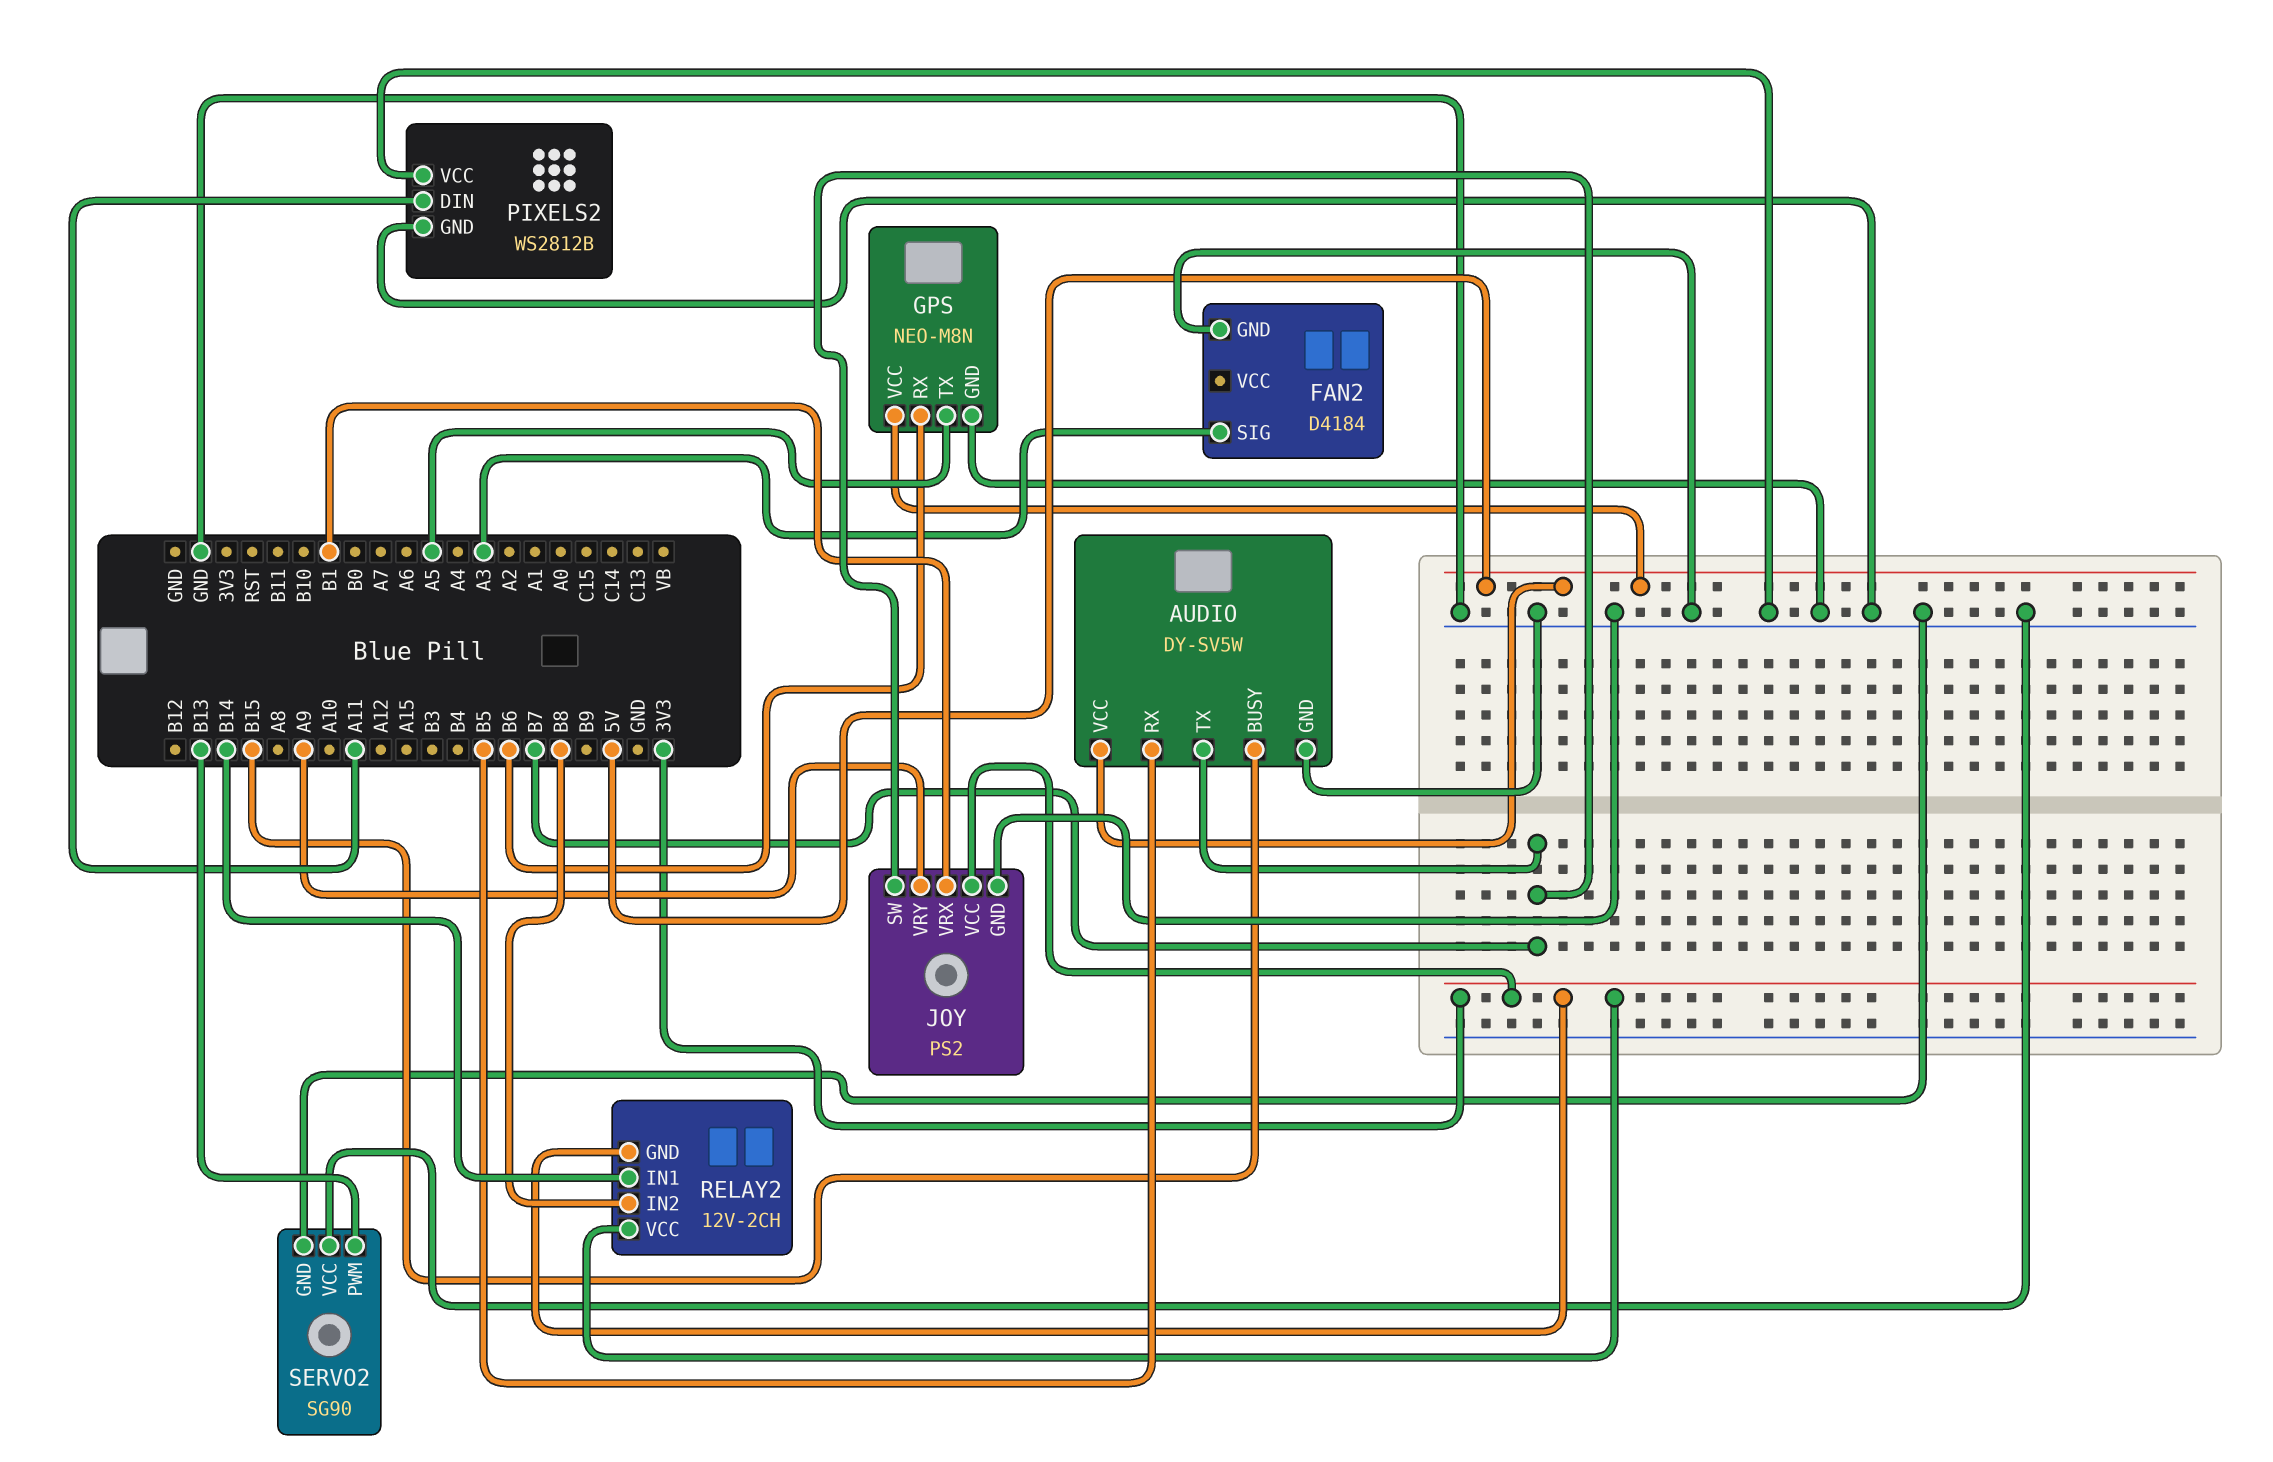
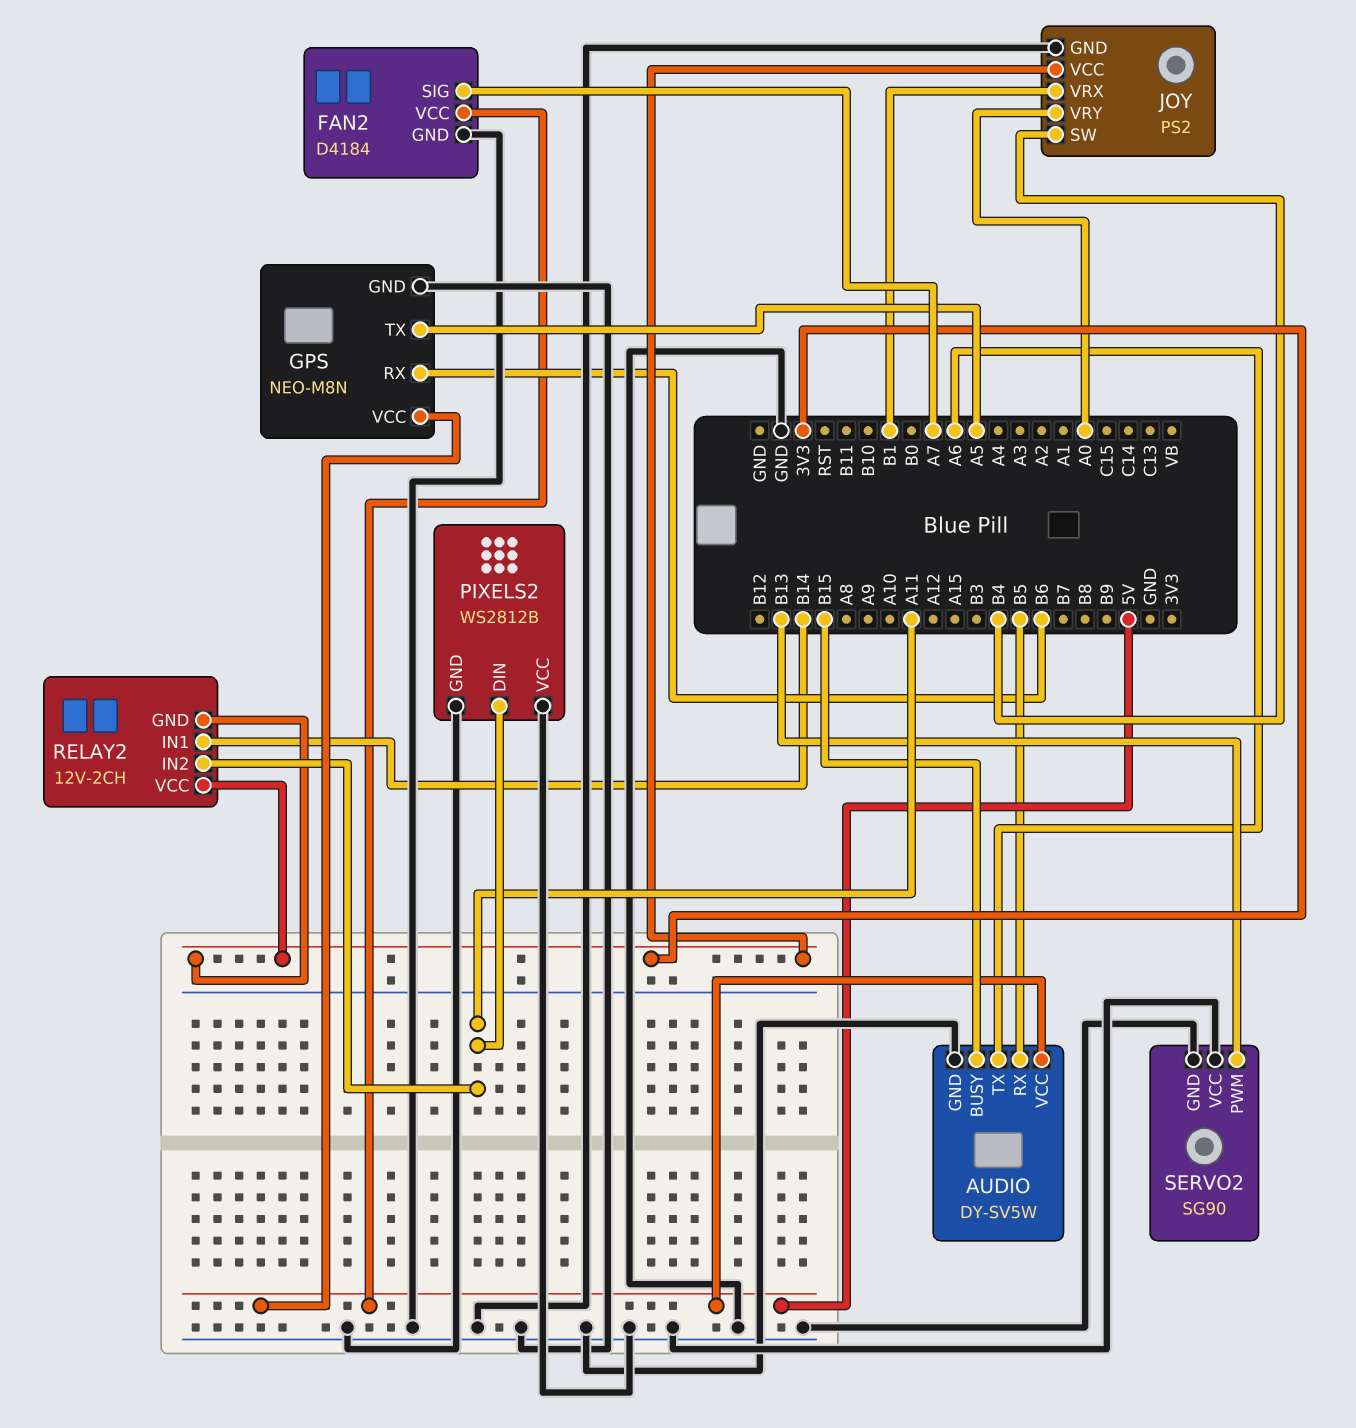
AUDIO pin TX: B7 -> A6
FAN2 pin SIG: A3 -> A7
FAN2 pin VCC: none -> 5V
JOY pin SW: B7 -> B4
JOY pin VRY: A9 -> A0
RELAY2 pin IN2: B8 -> A11

